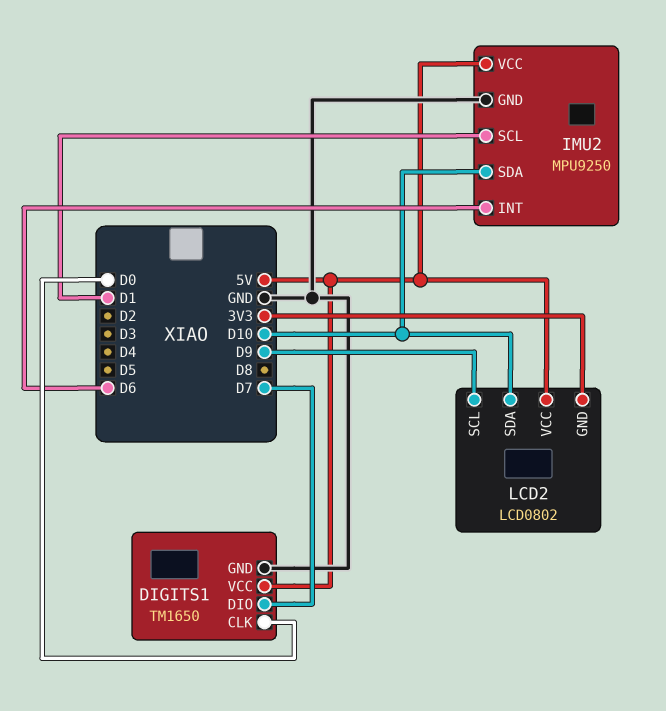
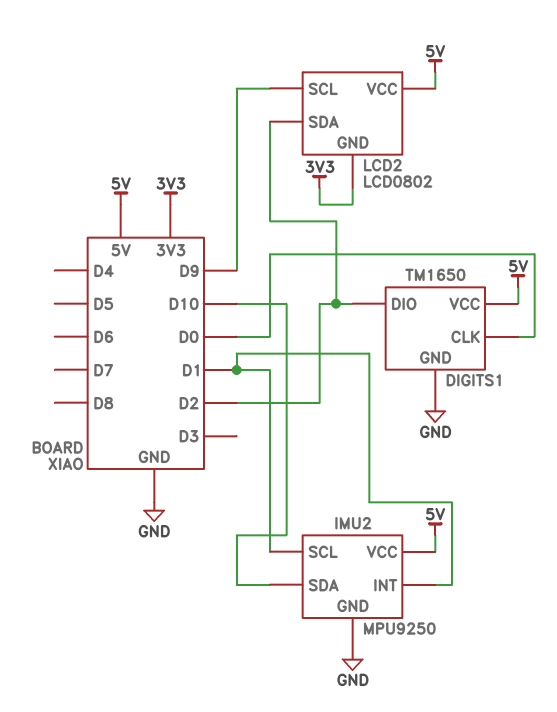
DIGITS1 pin DIO: D7 -> D2
IMU2 pin INT: D6 -> D1
LCD2 pin SDA: D10 -> D2

